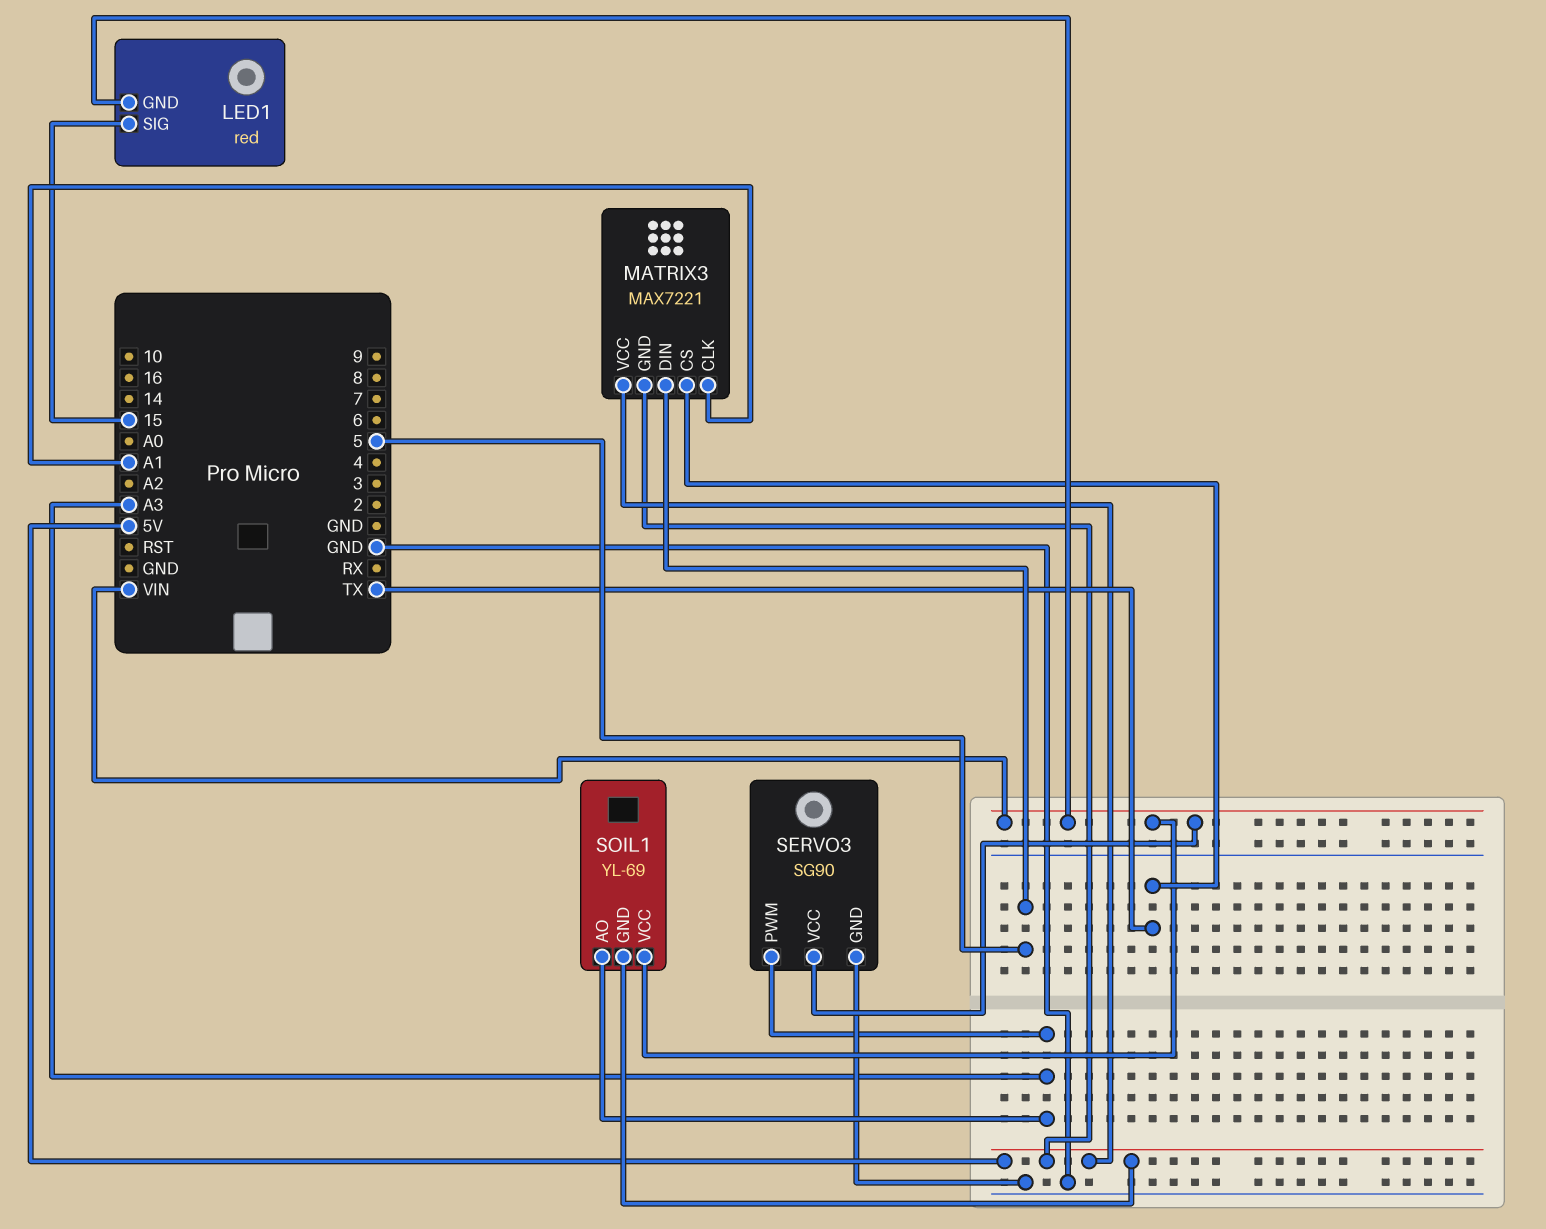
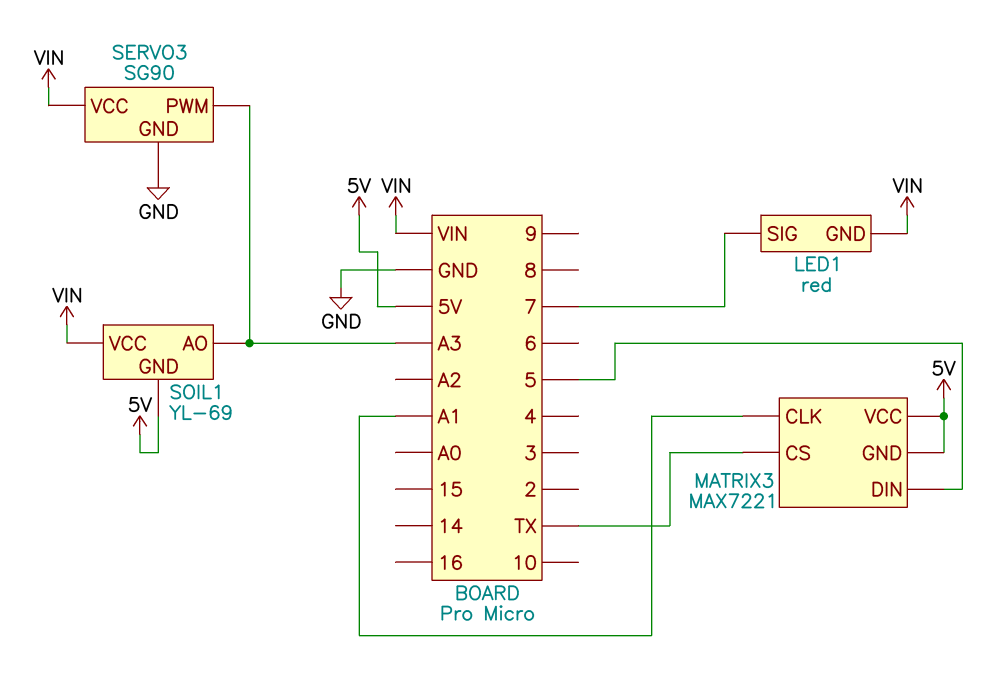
LED1 pin SIG: 15 -> 7

